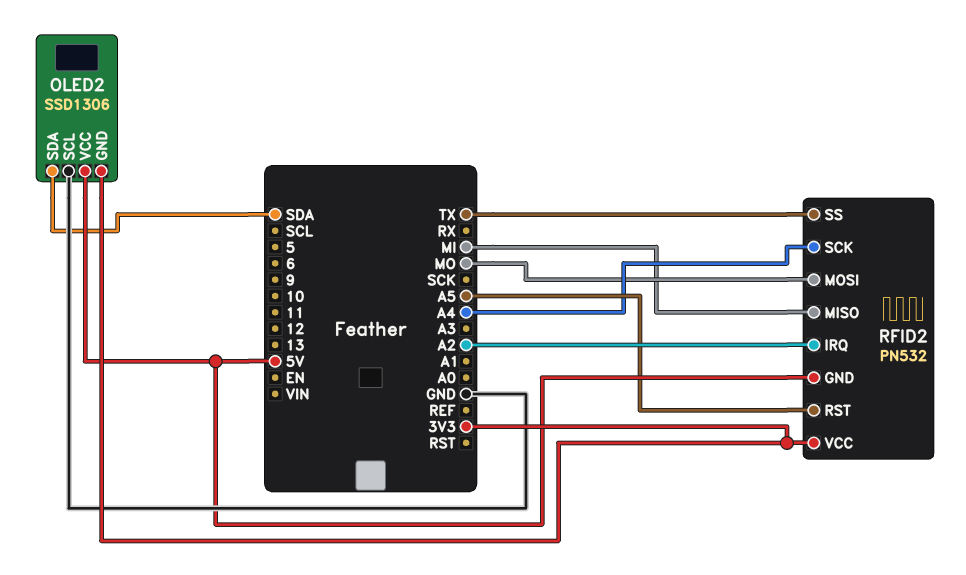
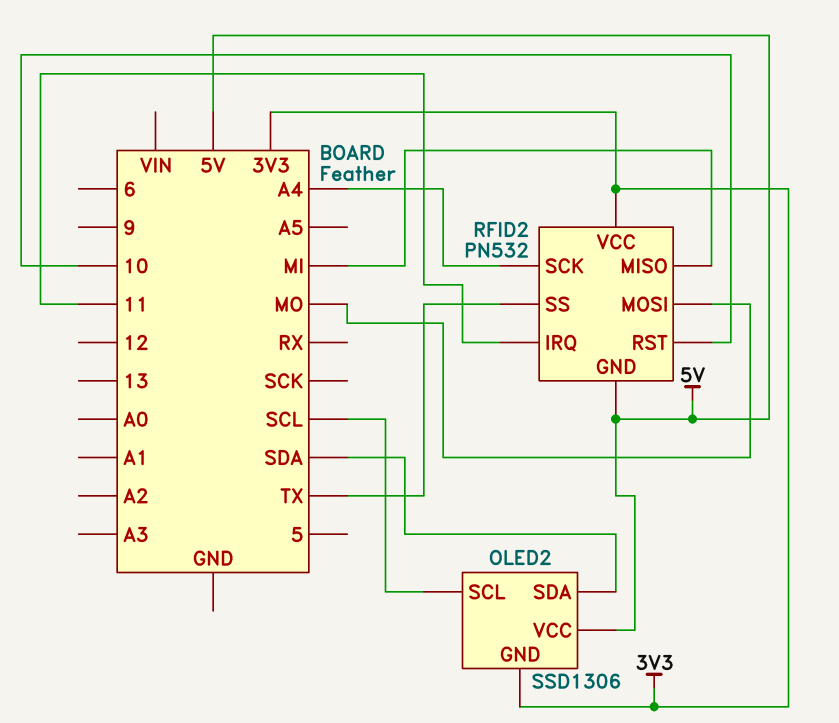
OLED2 pin SCL: GND -> SCL
RFID2 pin IRQ: A2 -> 11
RFID2 pin RST: A5 -> 10

